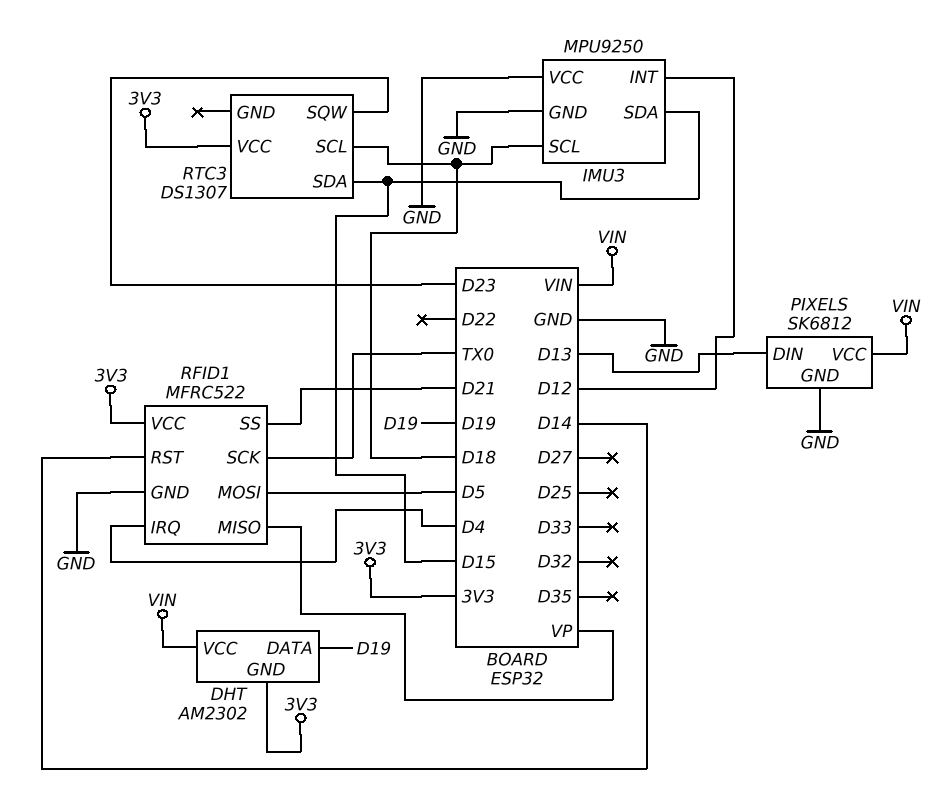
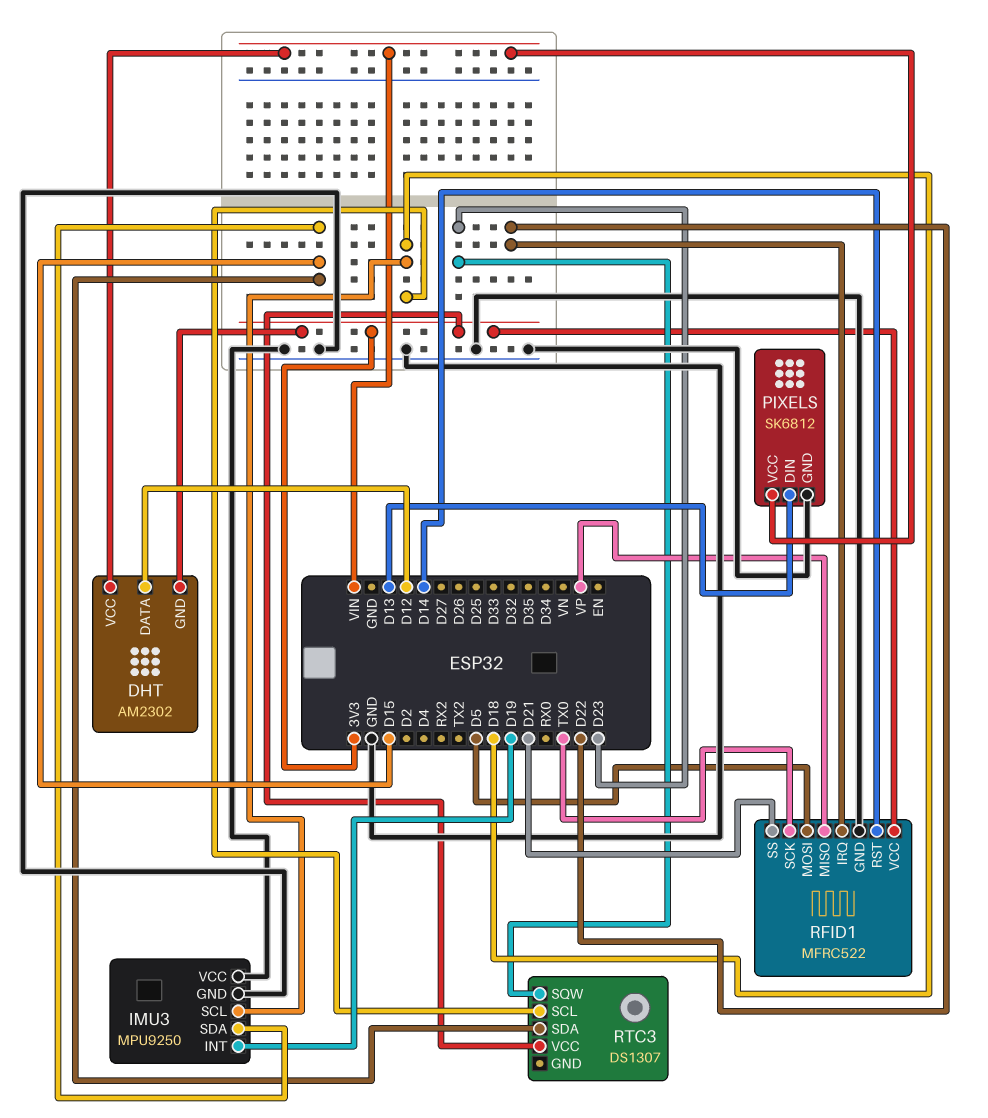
DHT pin DATA: D19 -> D12
IMU3 pin INT: D12 -> D19
RFID1 pin IRQ: D4 -> D22

